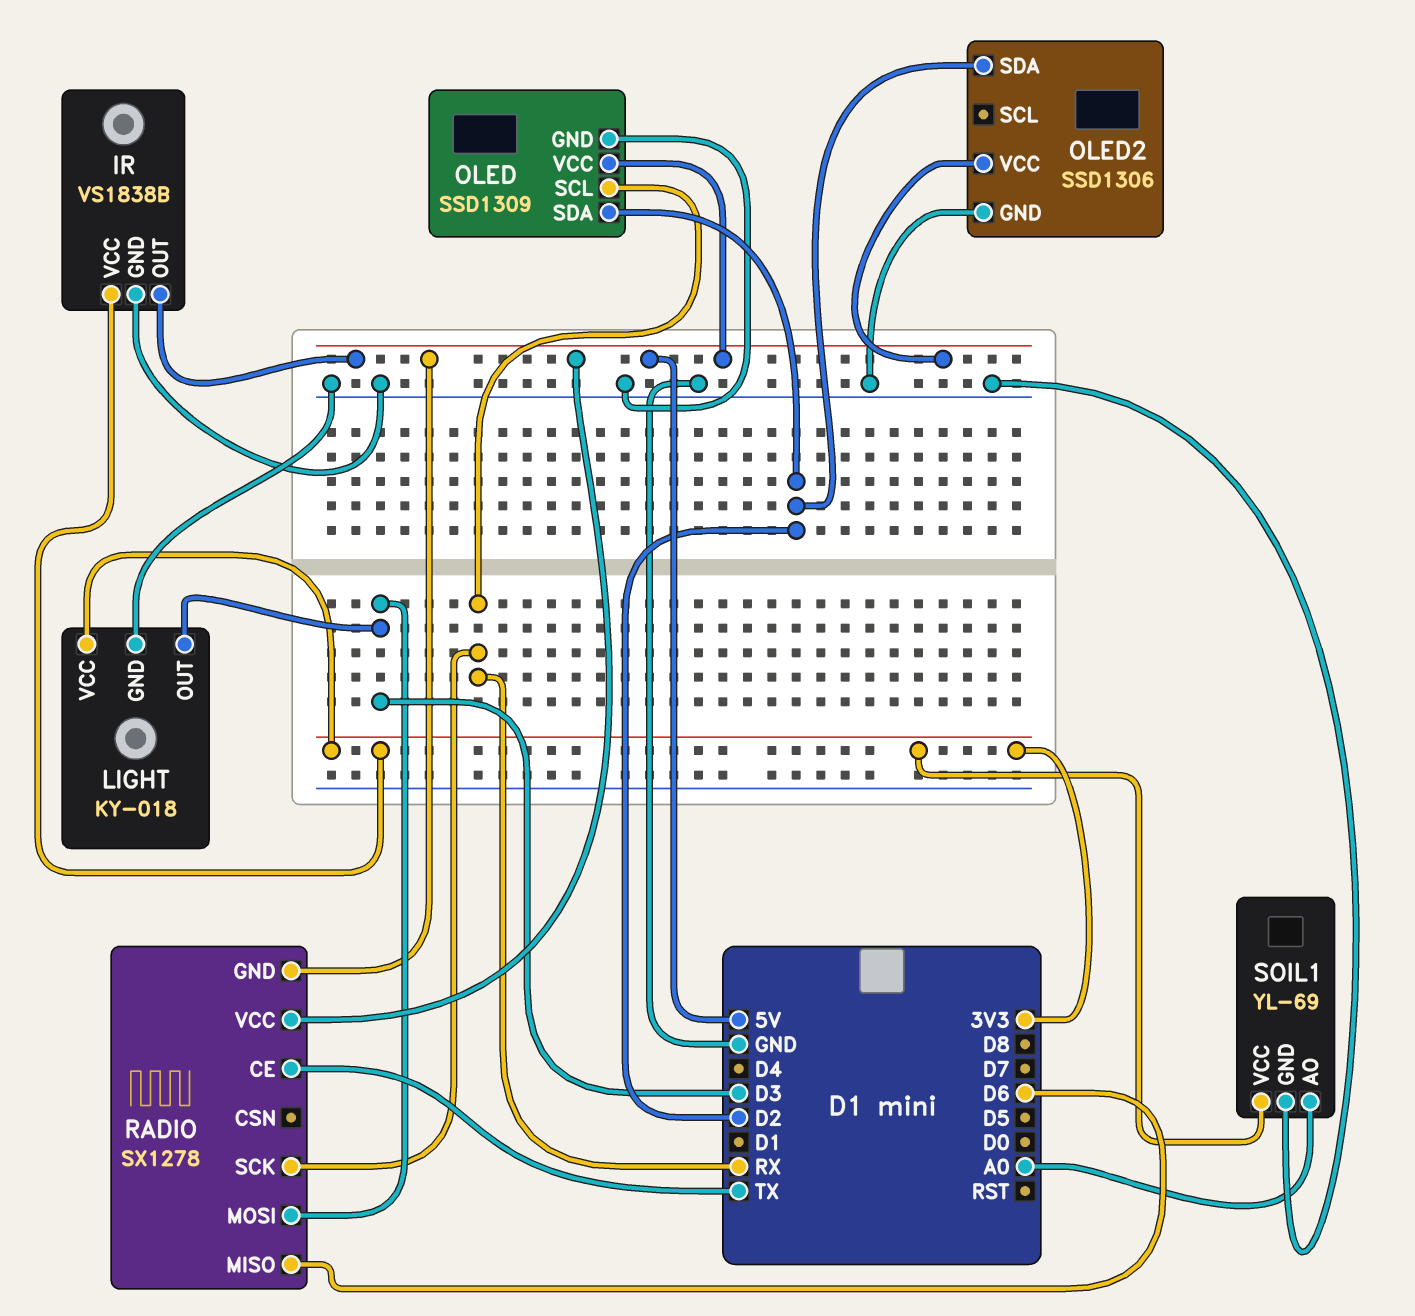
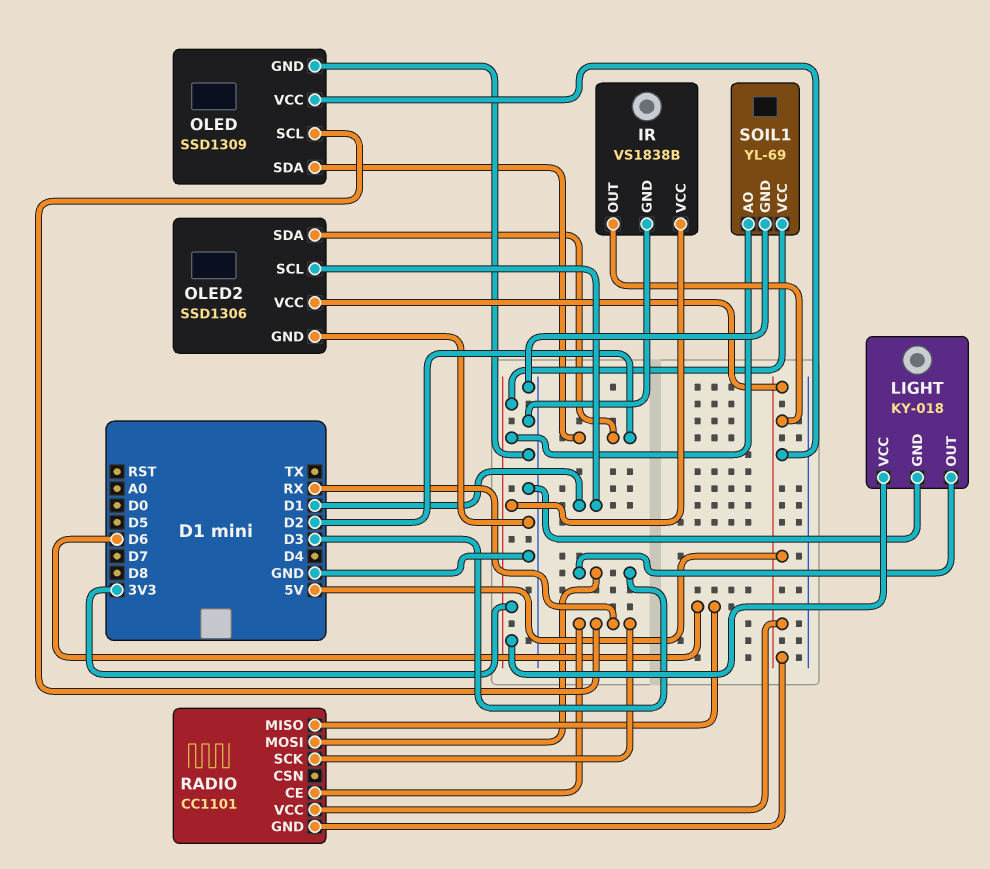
OLED2 pin SCL: none -> D1
RADIO: SX1278 -> CC1101
RADIO pin CE: TX -> RX
SOIL1 pin AO: A0 -> 3V3

